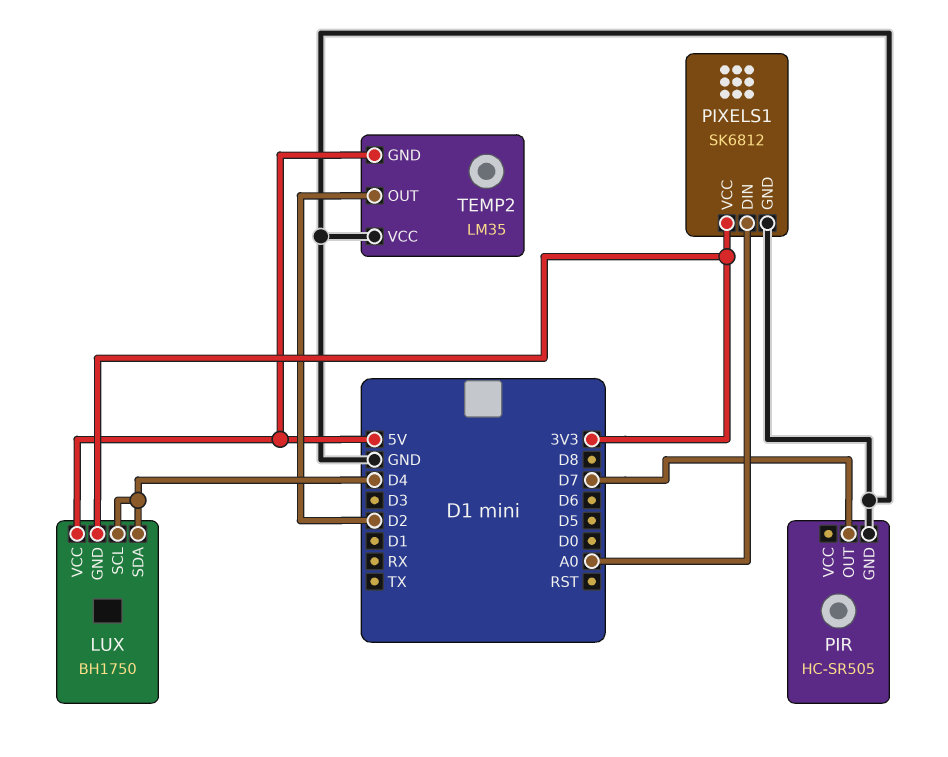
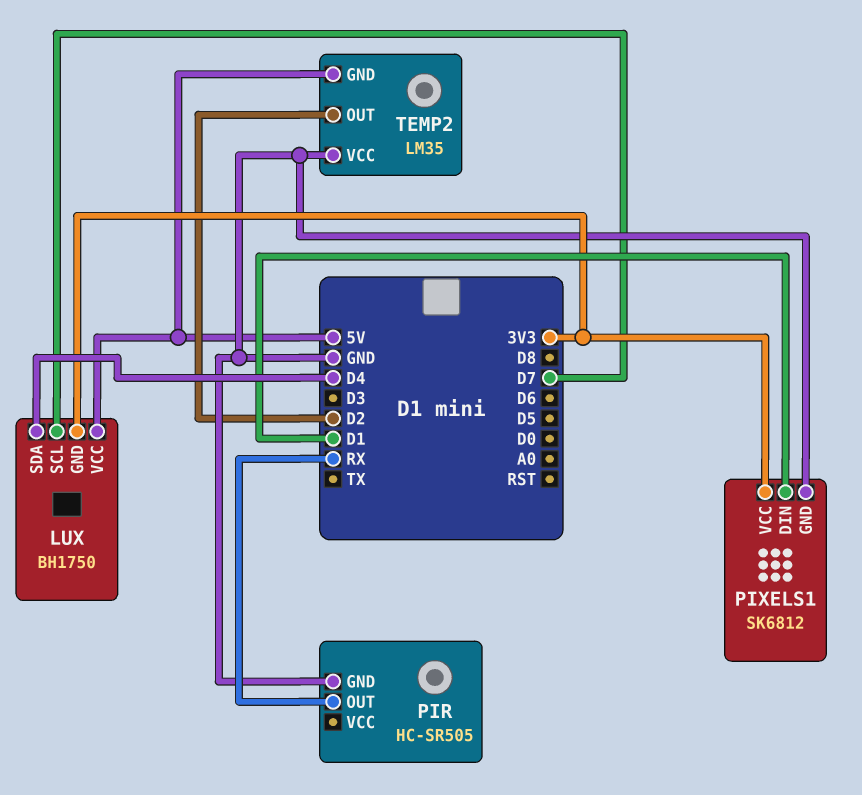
LUX pin SCL: D4 -> D7
PIR pin OUT: D7 -> RX
PIXELS1 pin DIN: A0 -> D1

